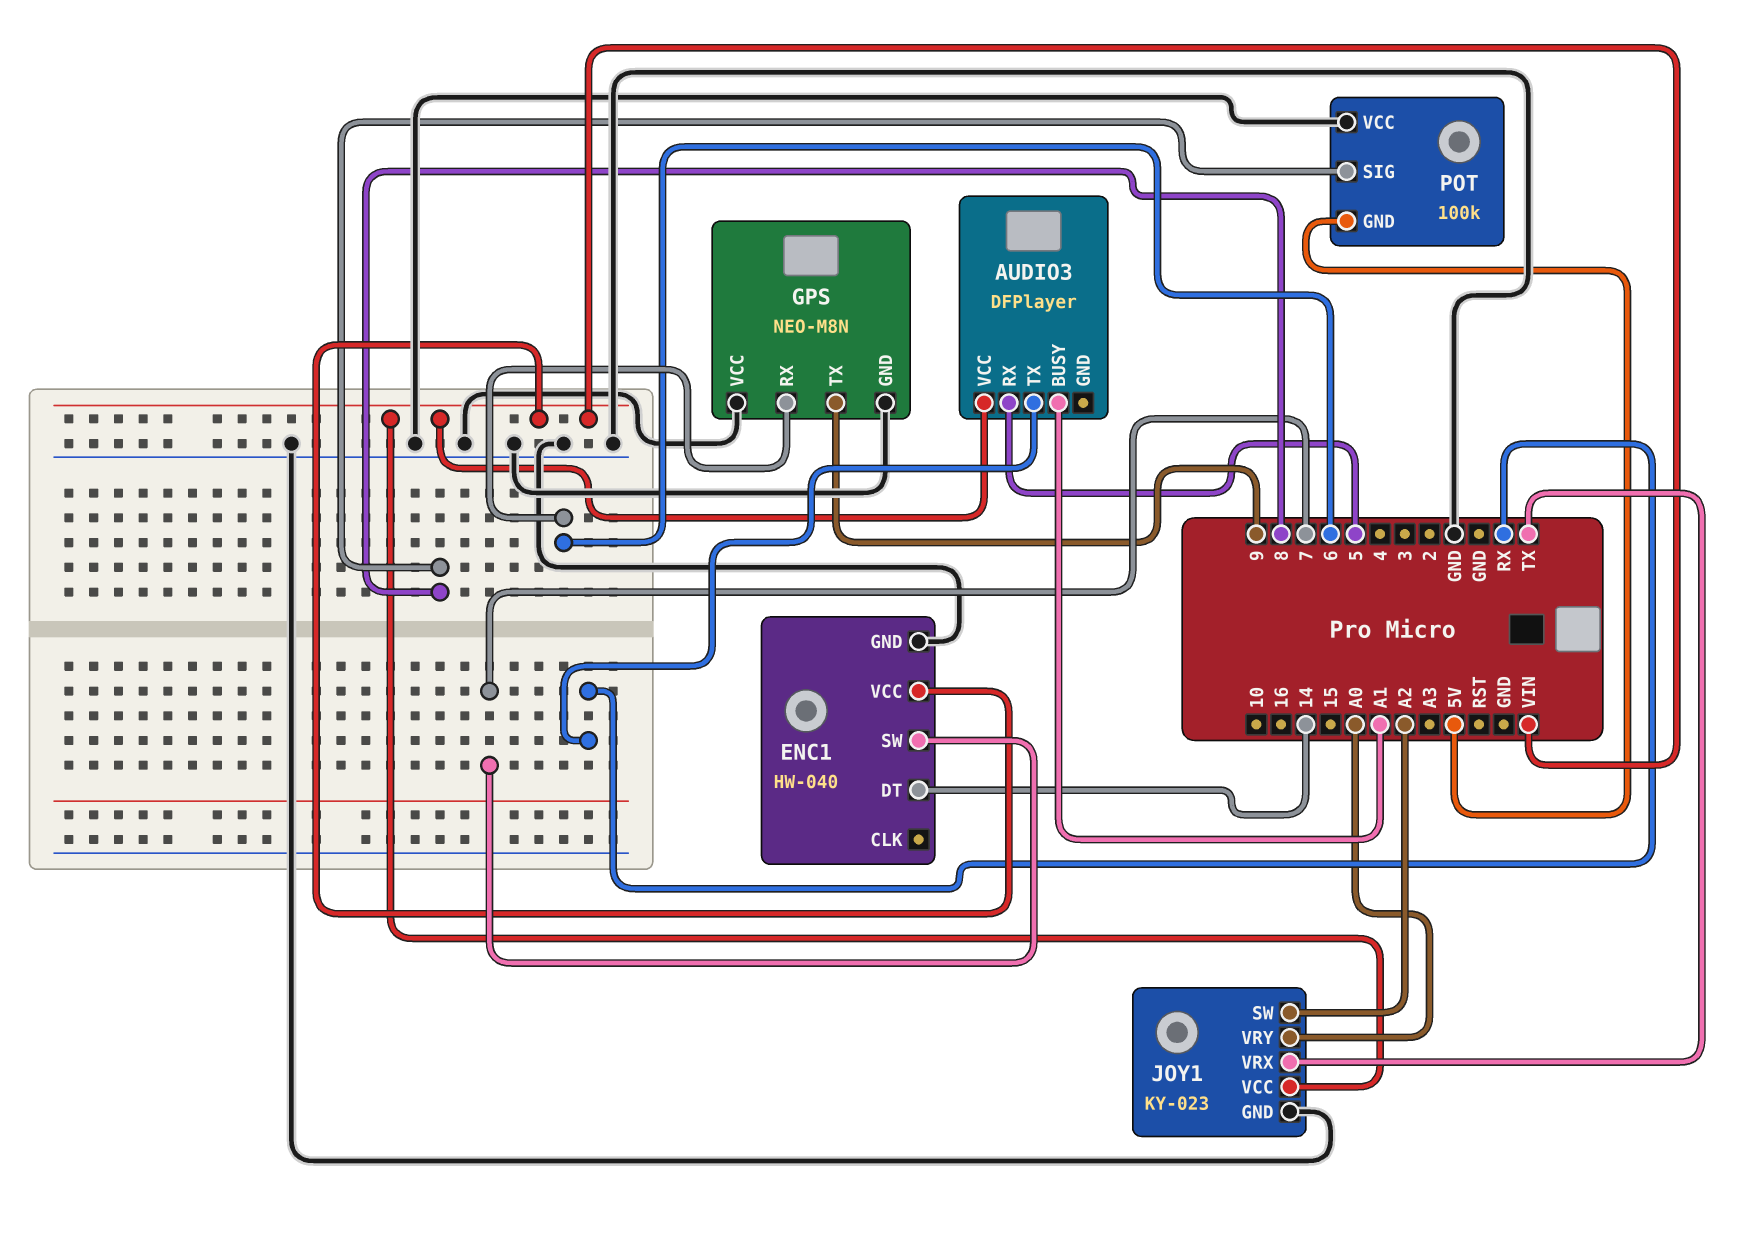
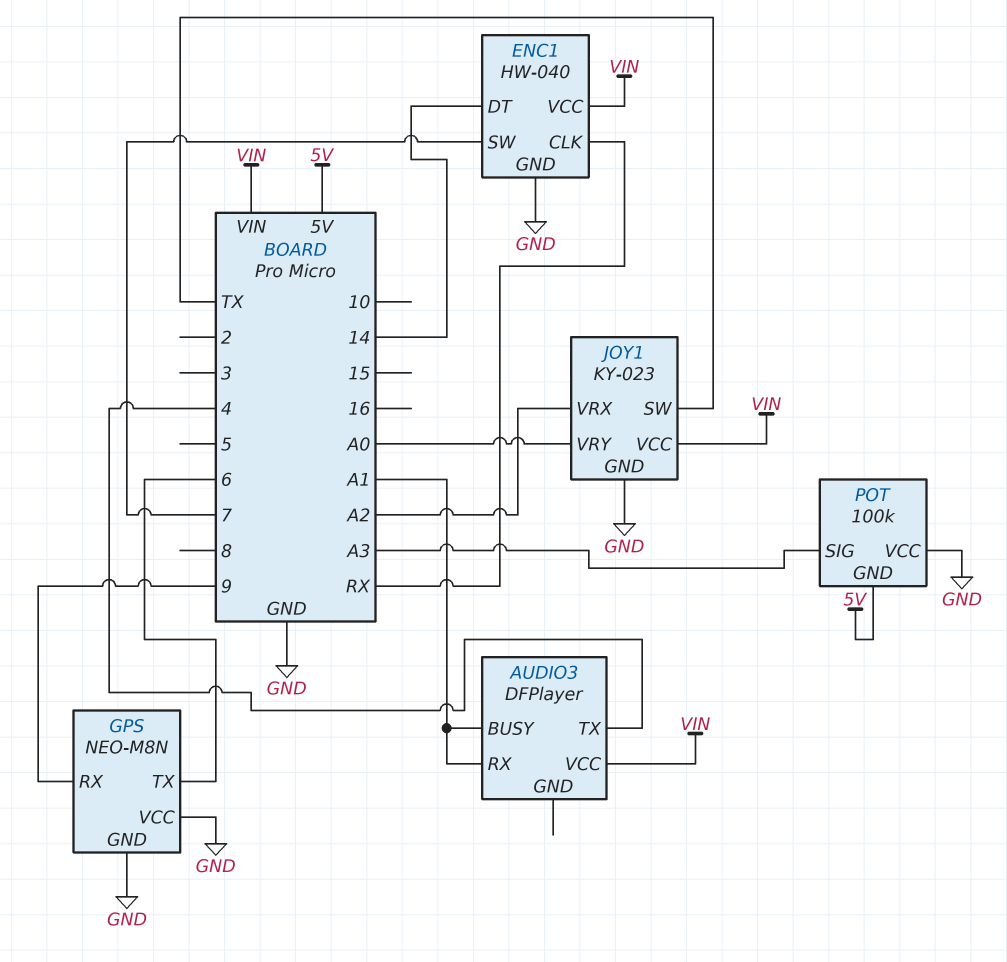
AUDIO3 pin RX: 5 -> A1
AUDIO3 pin TX: RX -> 4
ENC1 pin CLK: none -> RX
GPS pin RX: 6 -> 9
GPS pin TX: 9 -> 6
JOY1 pin SW: A2 -> TX
JOY1 pin VRX: TX -> A2
POT pin SIG: 8 -> A3

